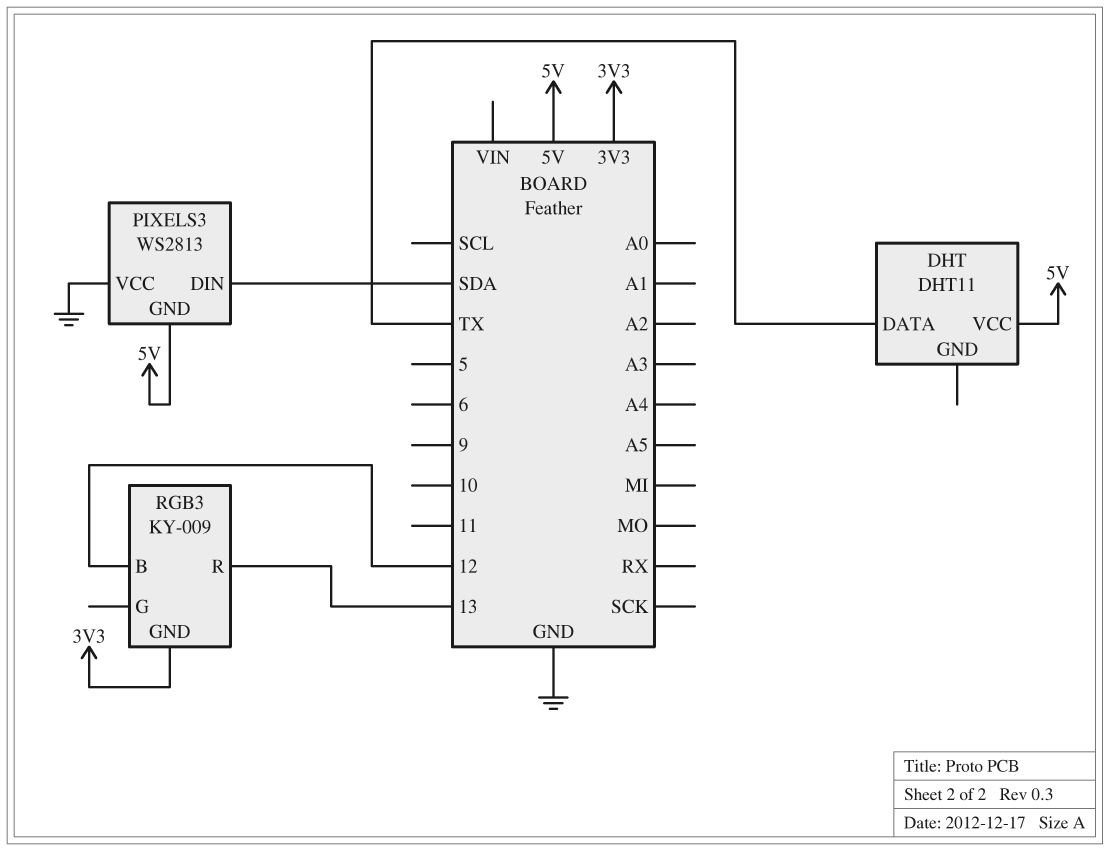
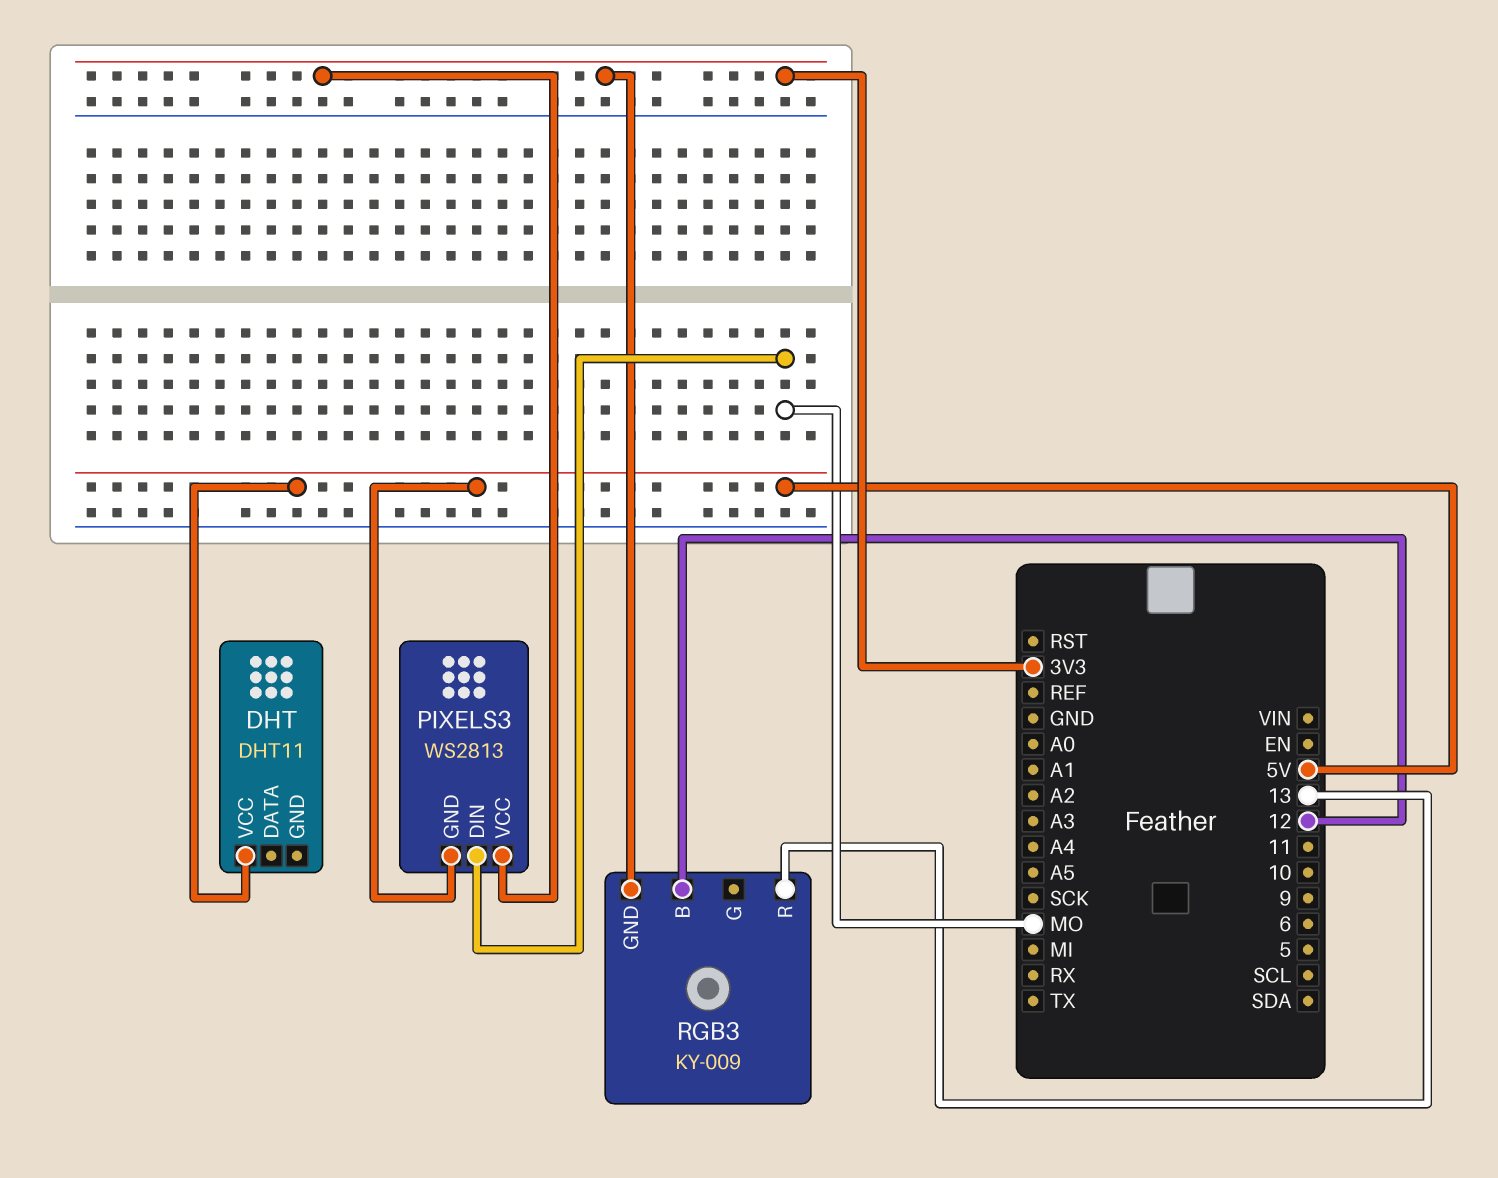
DHT pin DATA: TX -> none
PIXELS3 pin DIN: SDA -> MO
PIXELS3 pin VCC: GND -> 3V3

